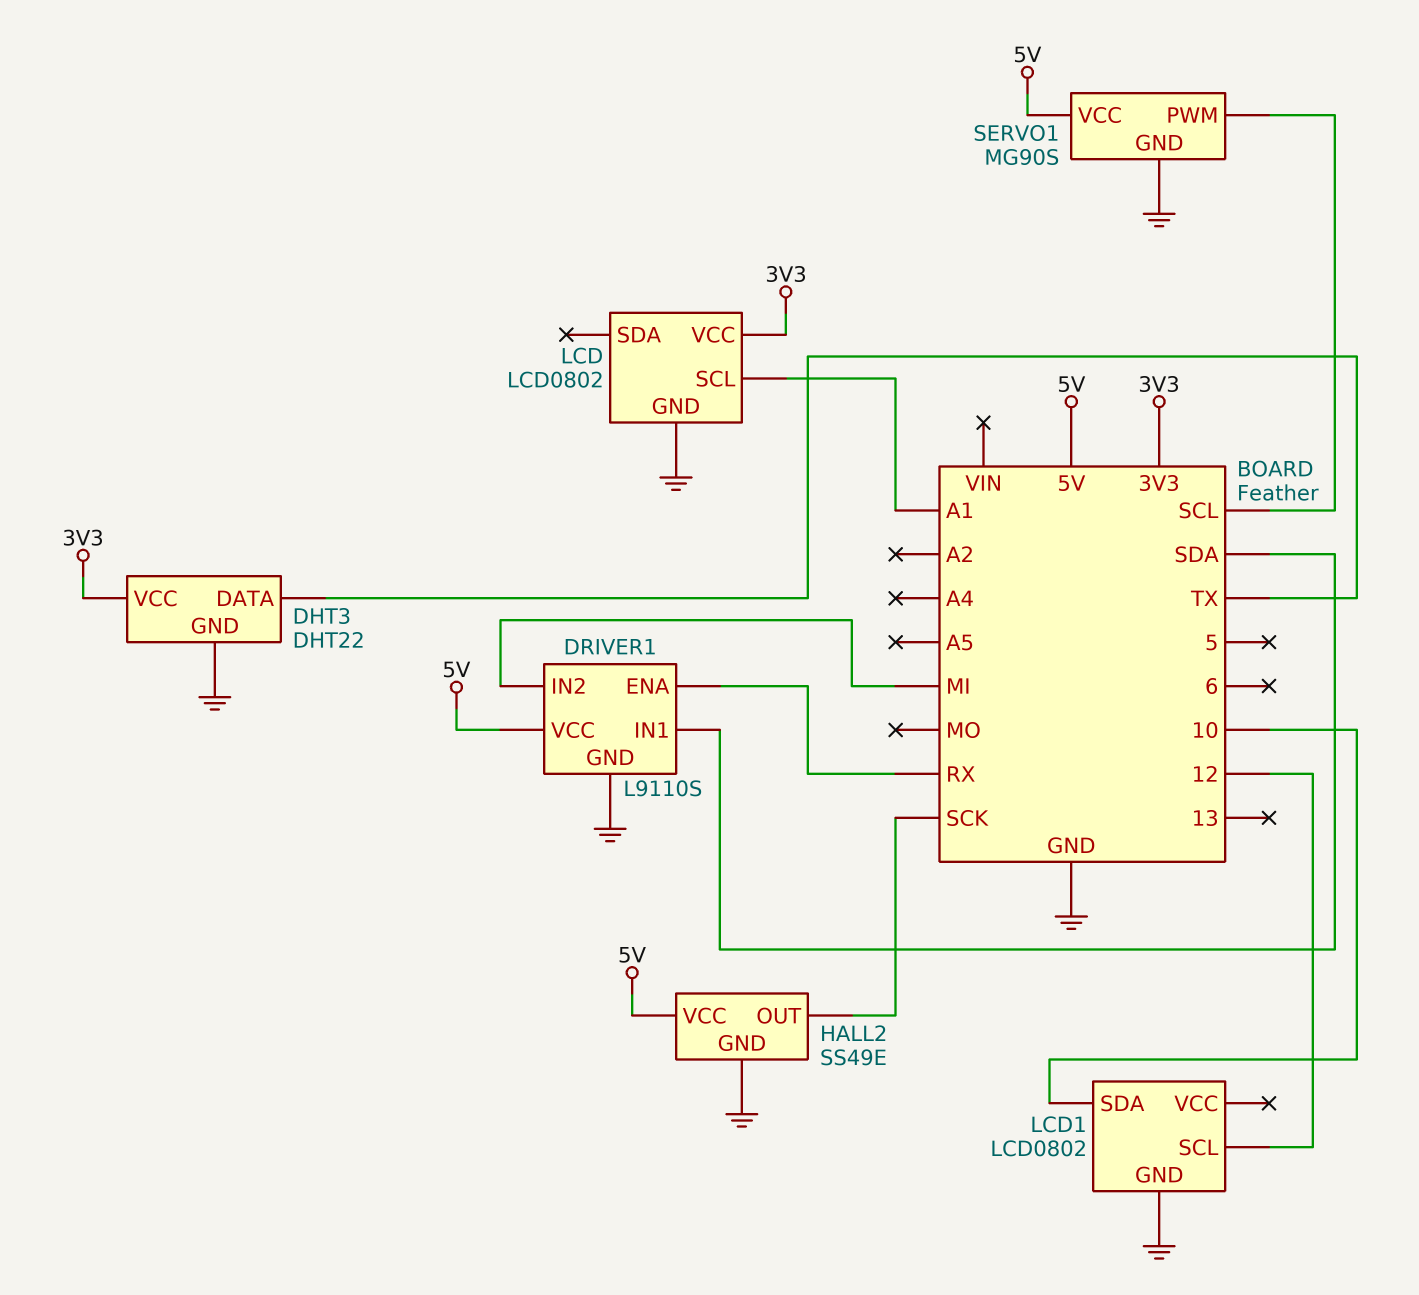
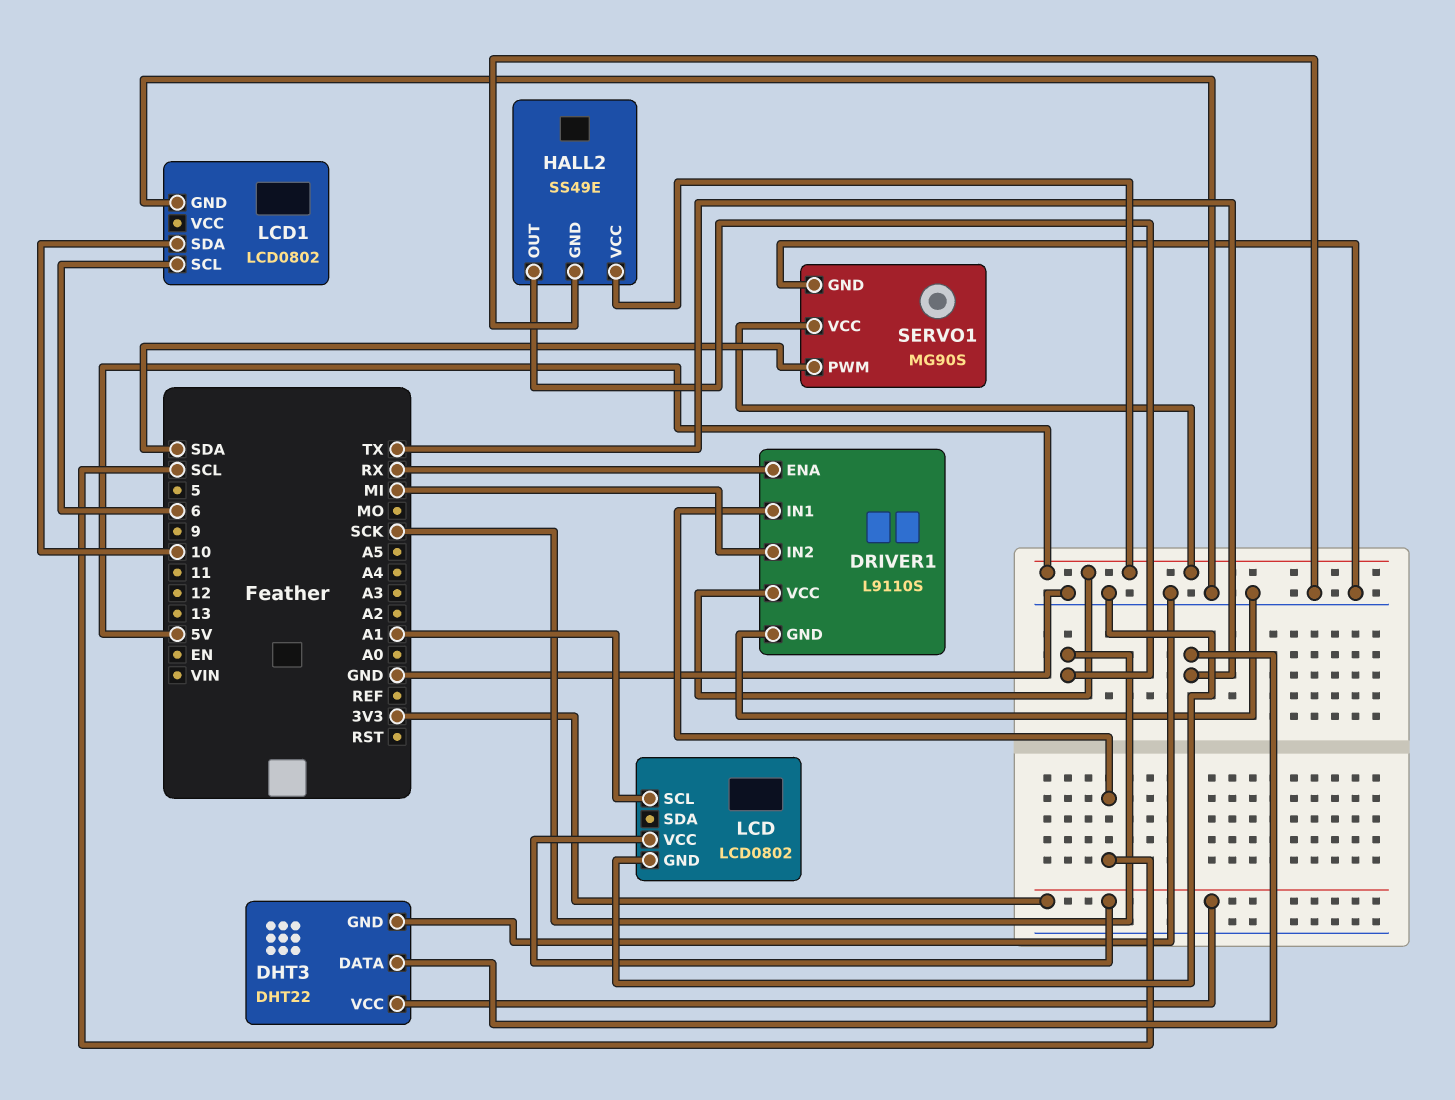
DRIVER1 pin IN1: SDA -> SCL
LCD1 pin SCL: 12 -> 6
SERVO1 pin PWM: SCL -> SDA

